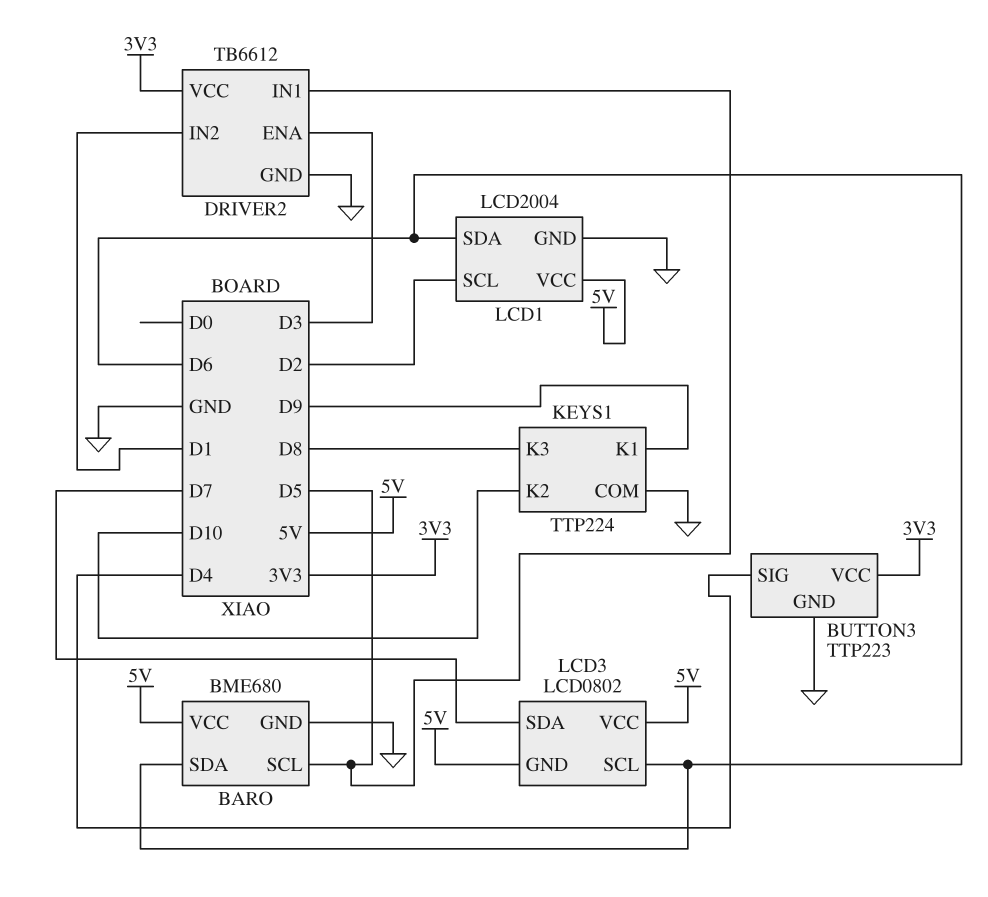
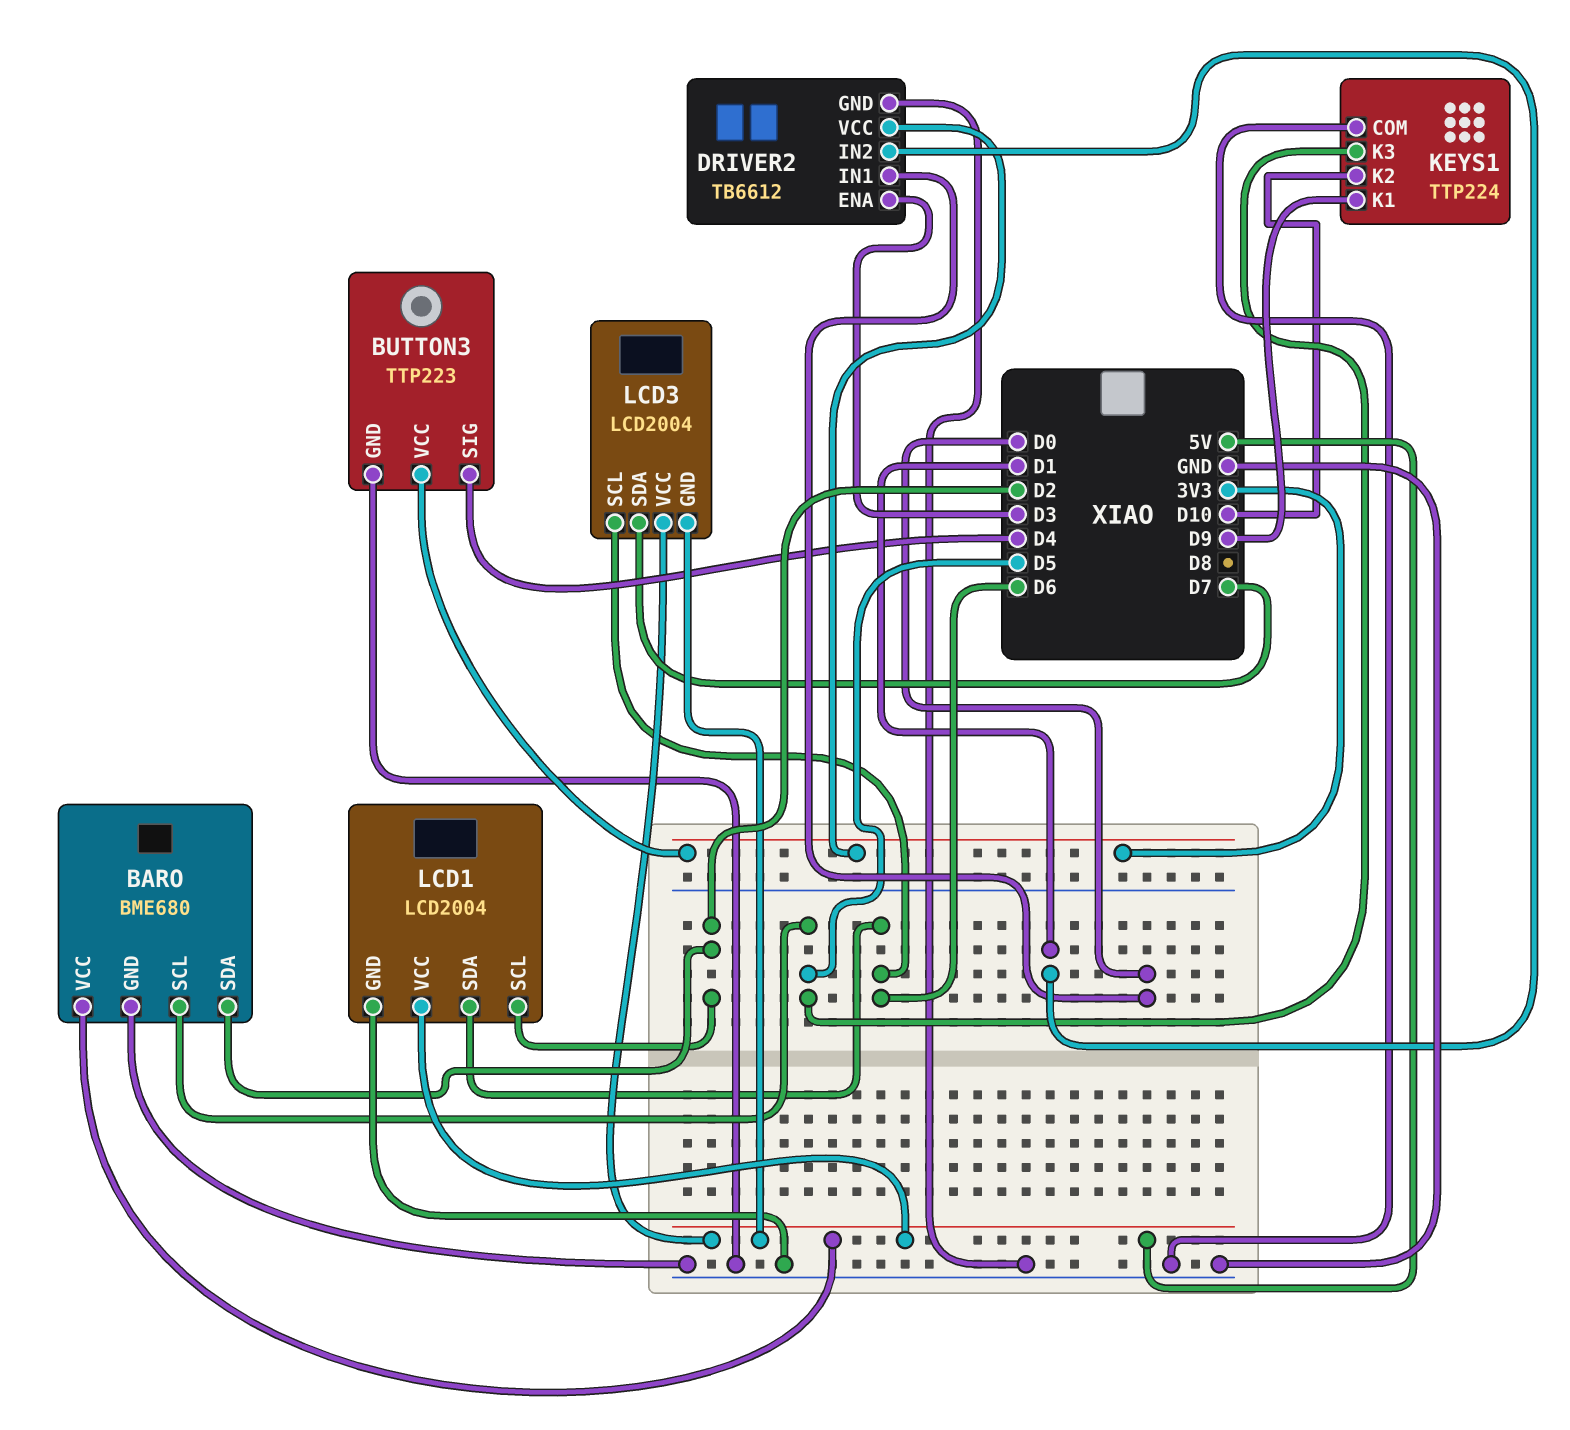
BARO pin SDA: D6 -> D2
DRIVER2 pin IN1: D5 -> D0
KEYS1 pin K3: D8 -> D5
LCD3: LCD0802 -> LCD2004

